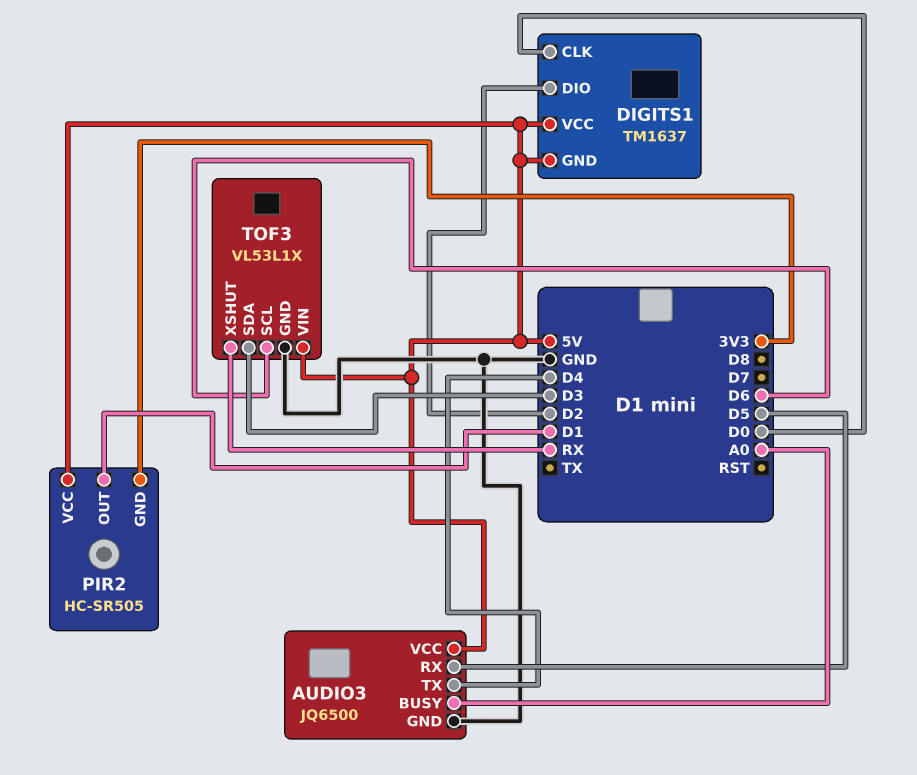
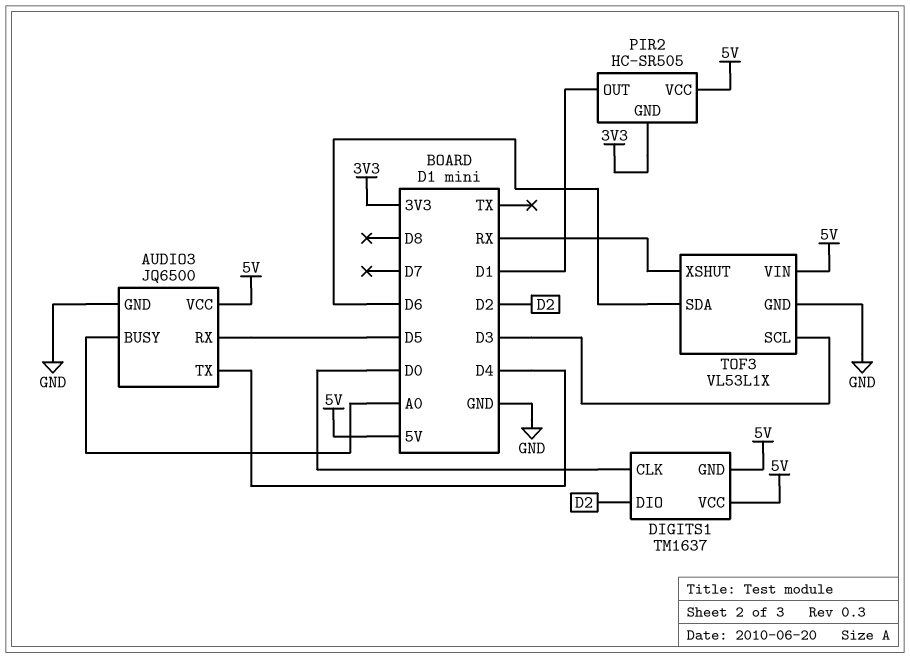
TOF3 pin SCL: D6 -> D3
TOF3 pin SDA: D3 -> D6

